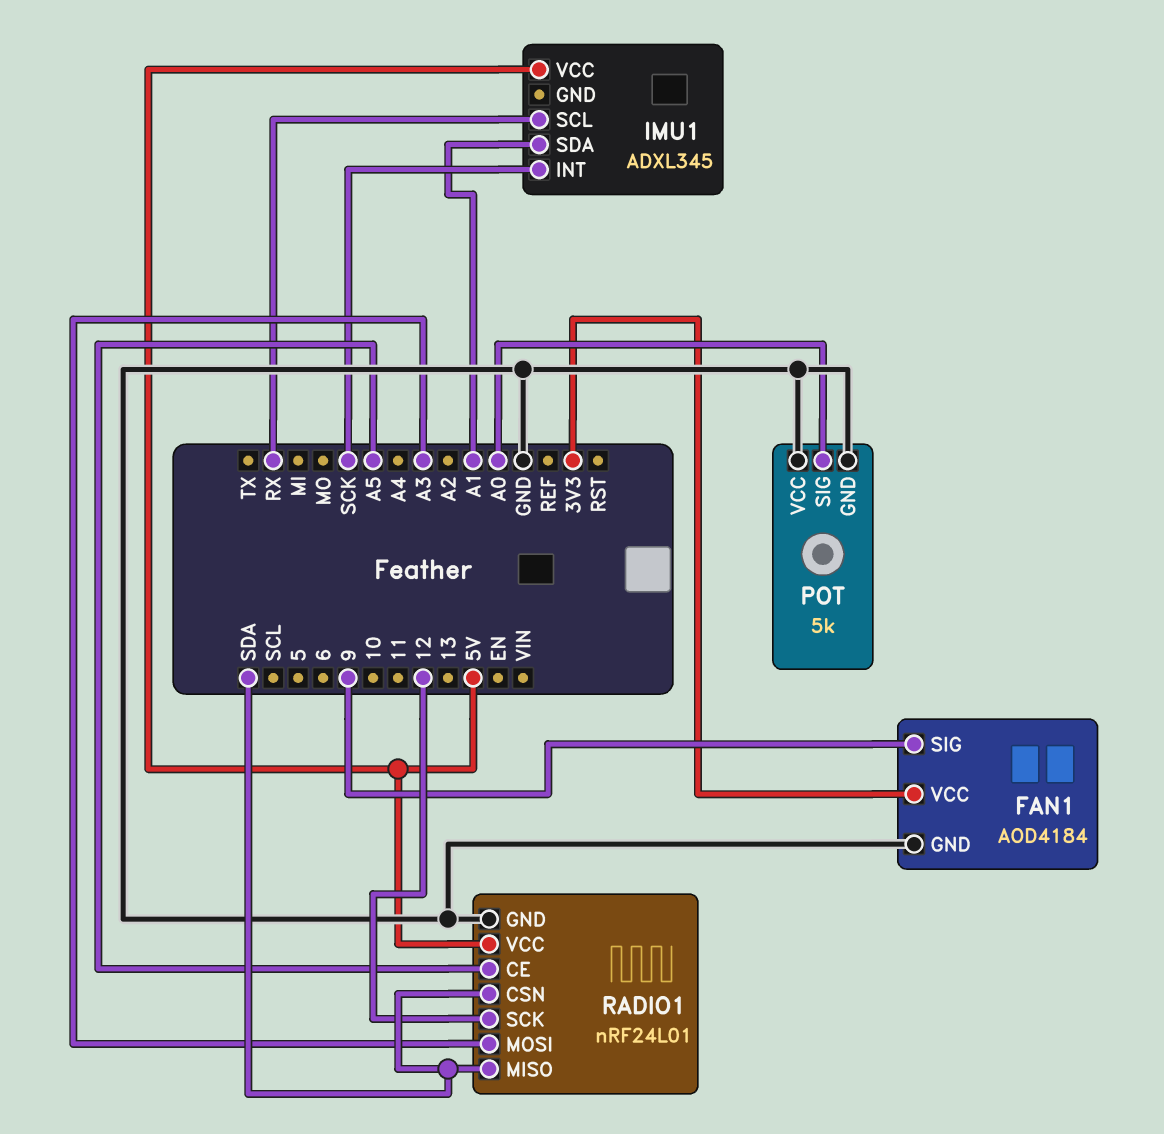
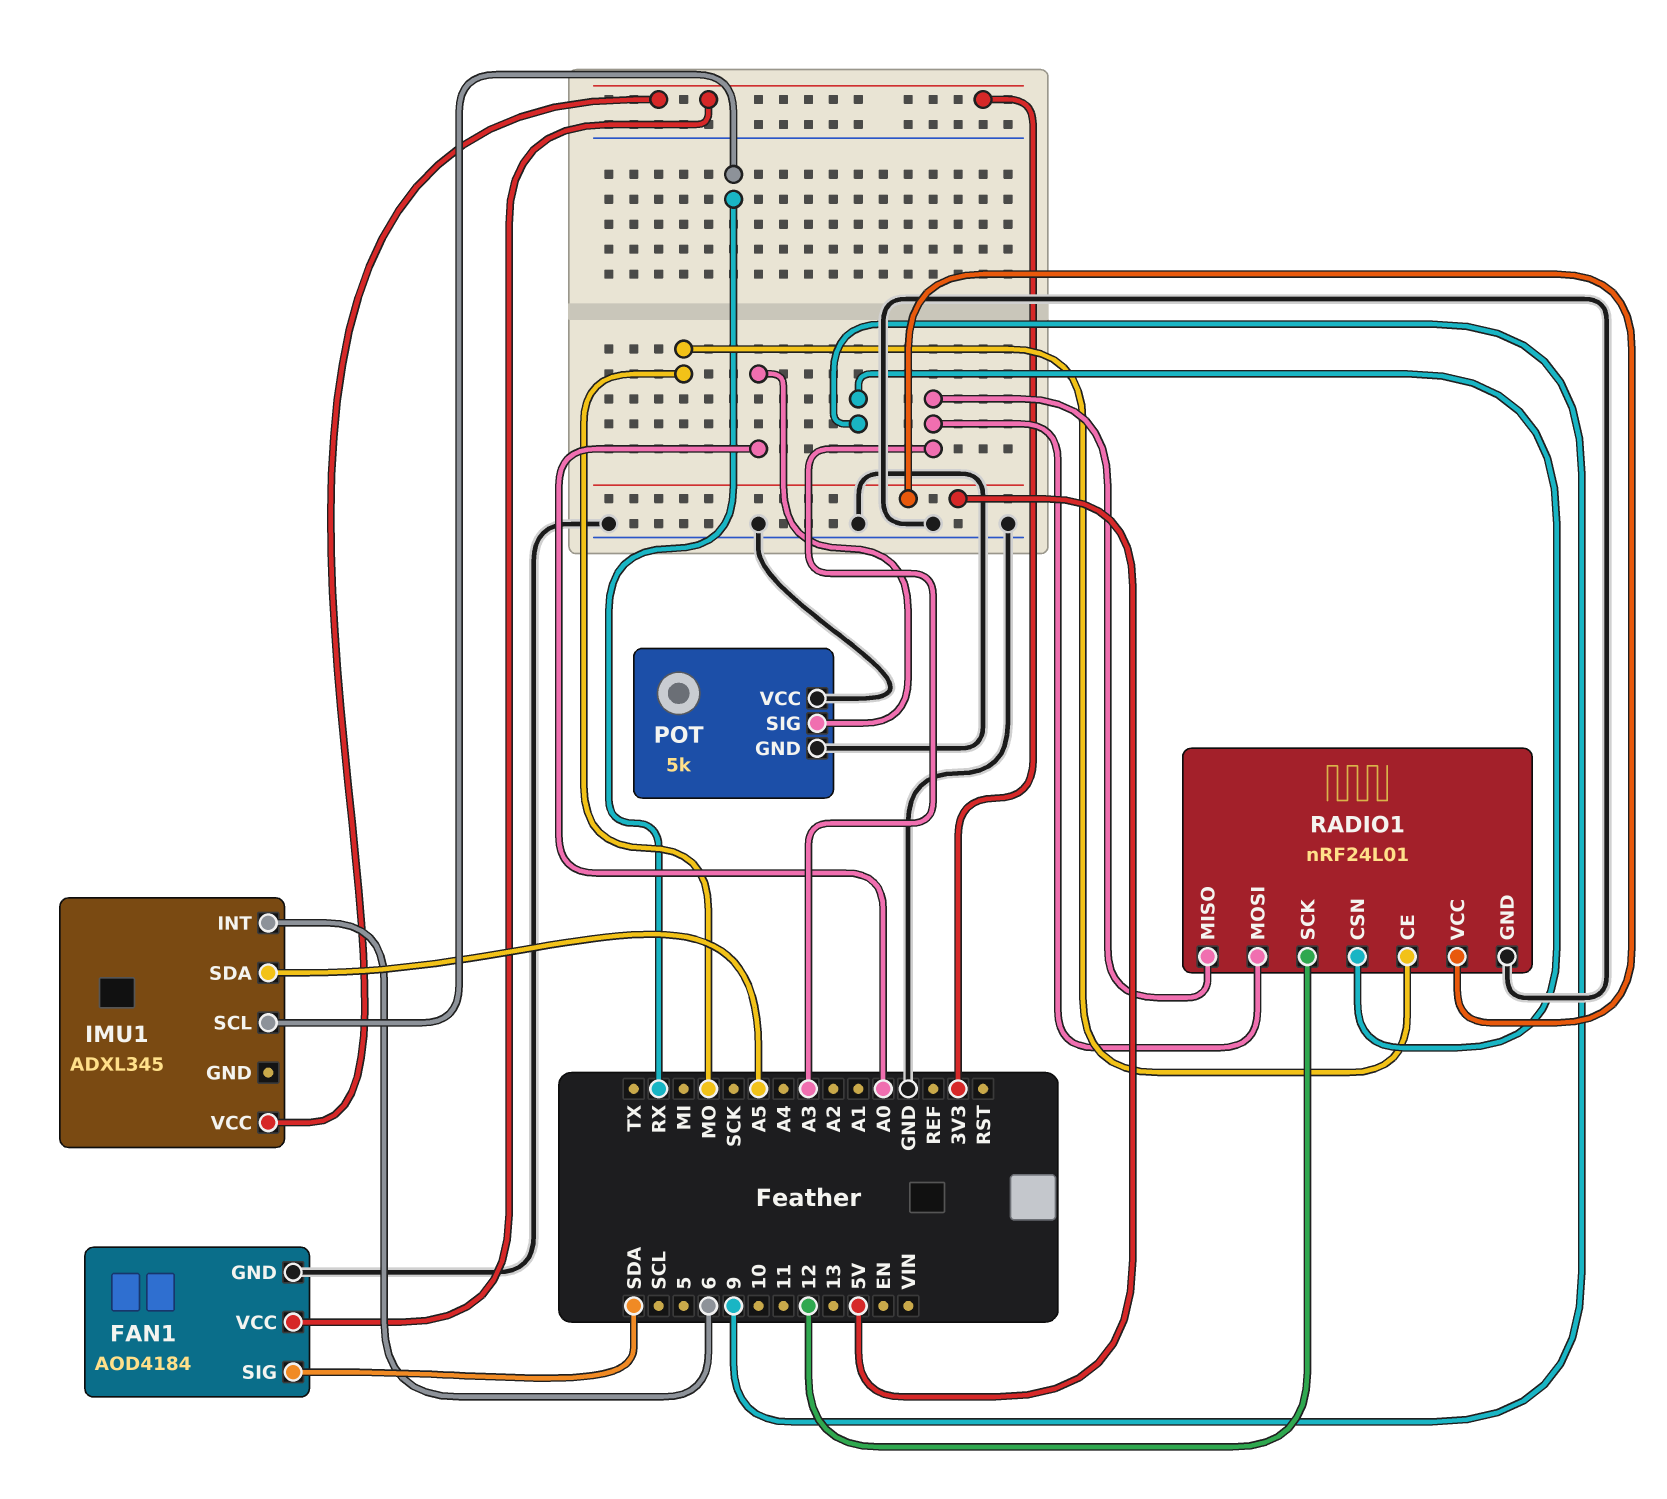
FAN1 pin SIG: 9 -> SDA
IMU1 pin INT: SCK -> 6
IMU1 pin SDA: A1 -> A5
IMU1 pin VCC: 5V -> 3V3
RADIO1 pin CE: A5 -> MO
RADIO1 pin CSN: SDA -> 9
RADIO1 pin MISO: SDA -> A3

